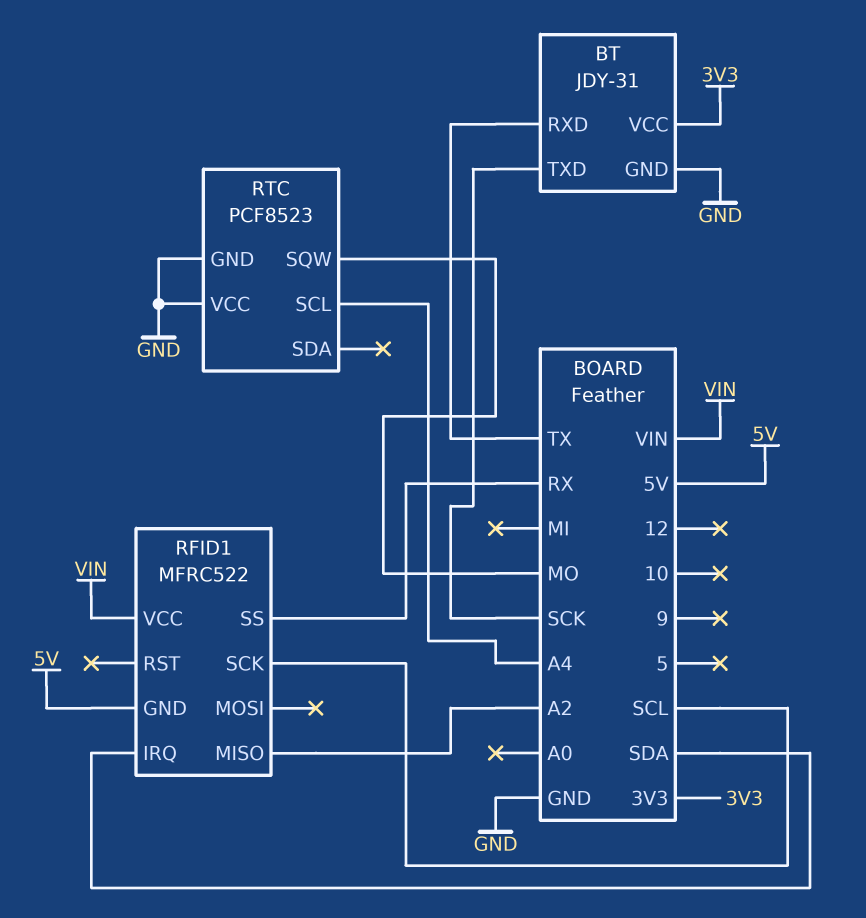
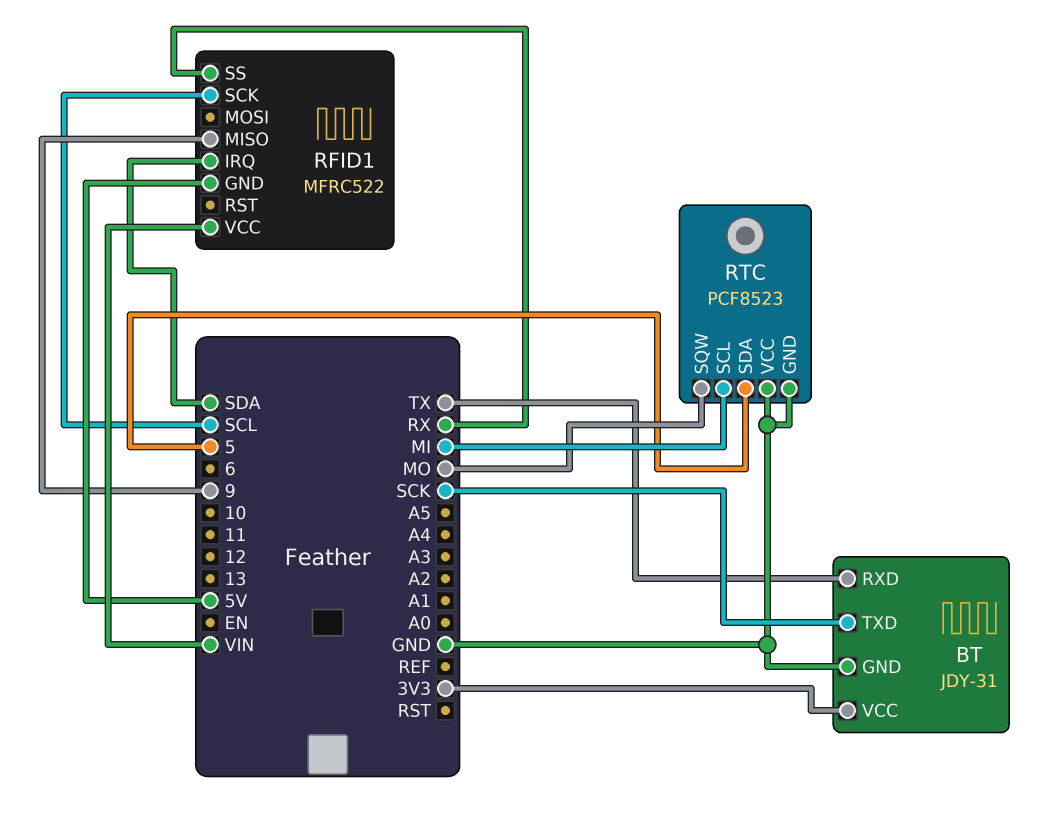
RFID1 pin MISO: A2 -> 9
RTC pin SCL: A4 -> MI
RTC pin SDA: none -> 5

